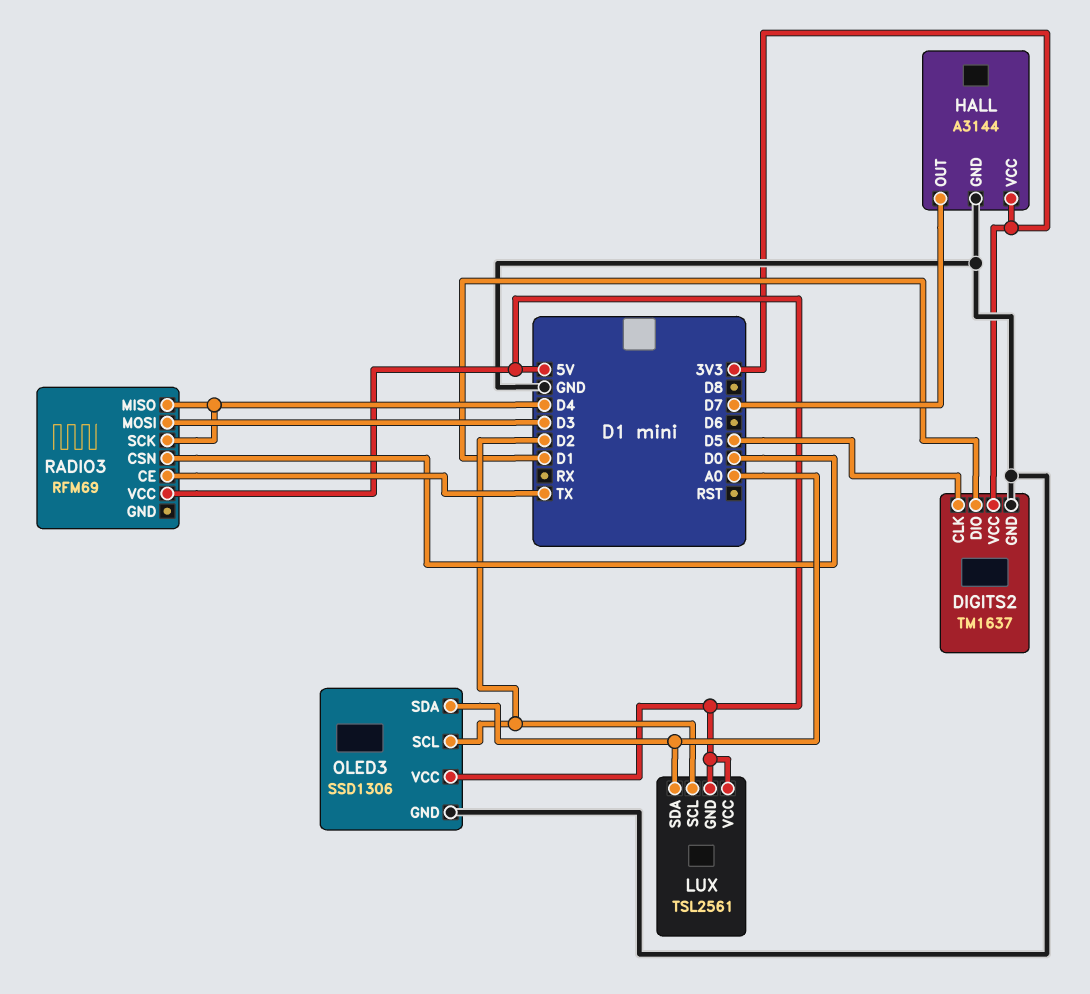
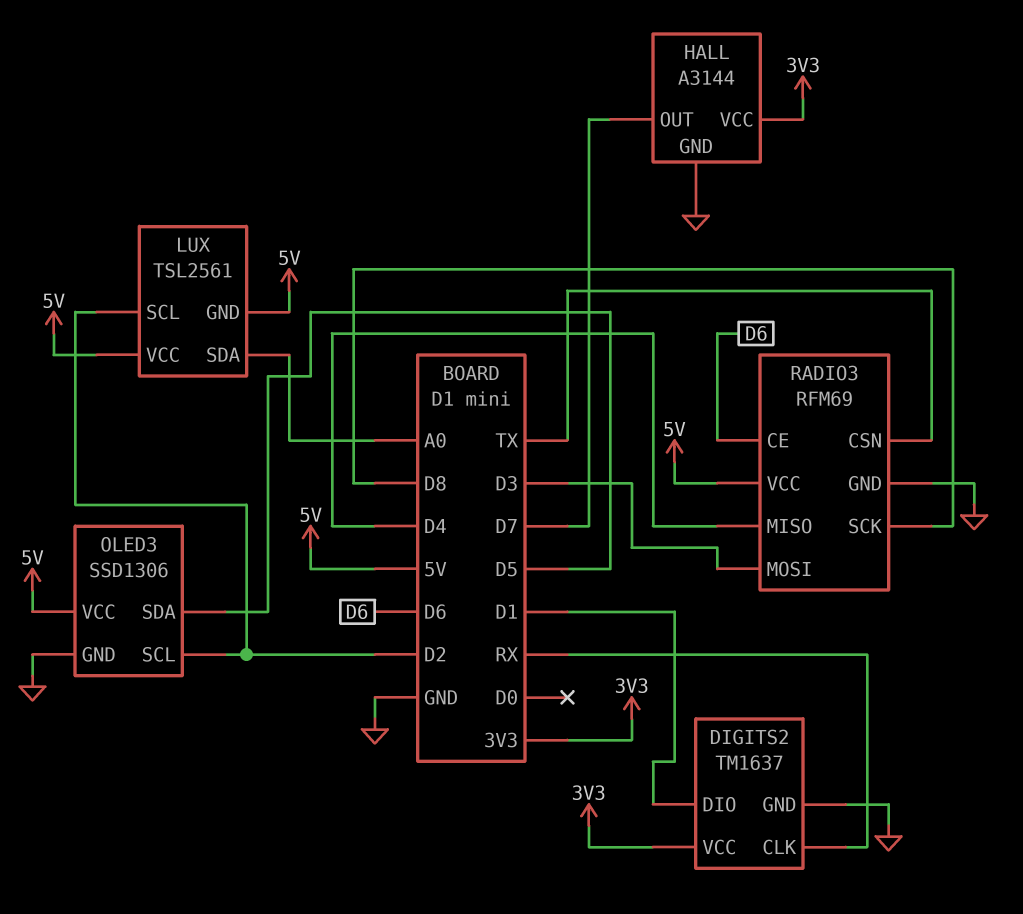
DIGITS2 pin CLK: D5 -> RX
OLED3 pin SDA: A0 -> D5
RADIO3 pin CE: TX -> D6
RADIO3 pin CSN: D0 -> TX
RADIO3 pin GND: none -> GND
RADIO3 pin SCK: D4 -> D8

